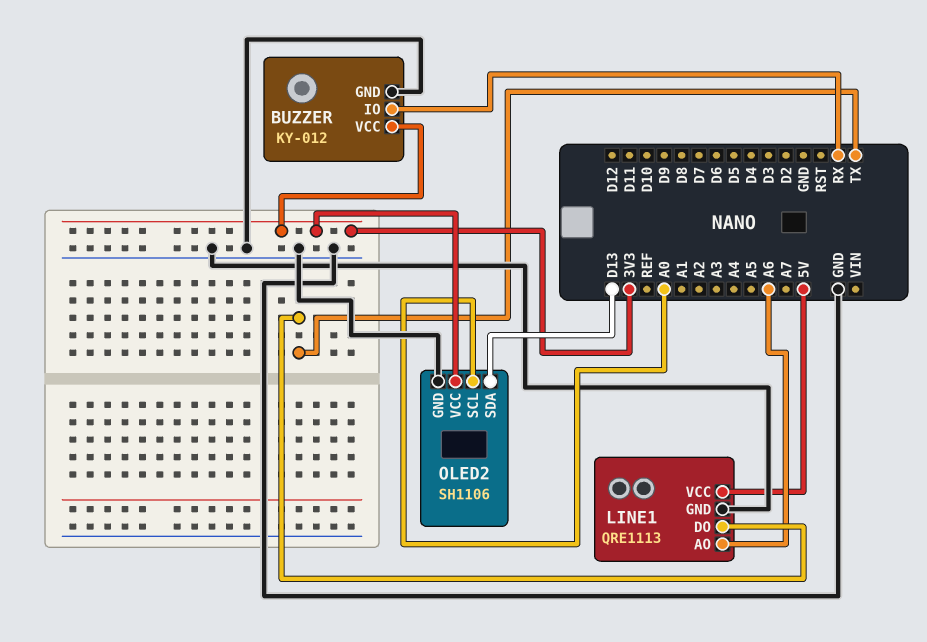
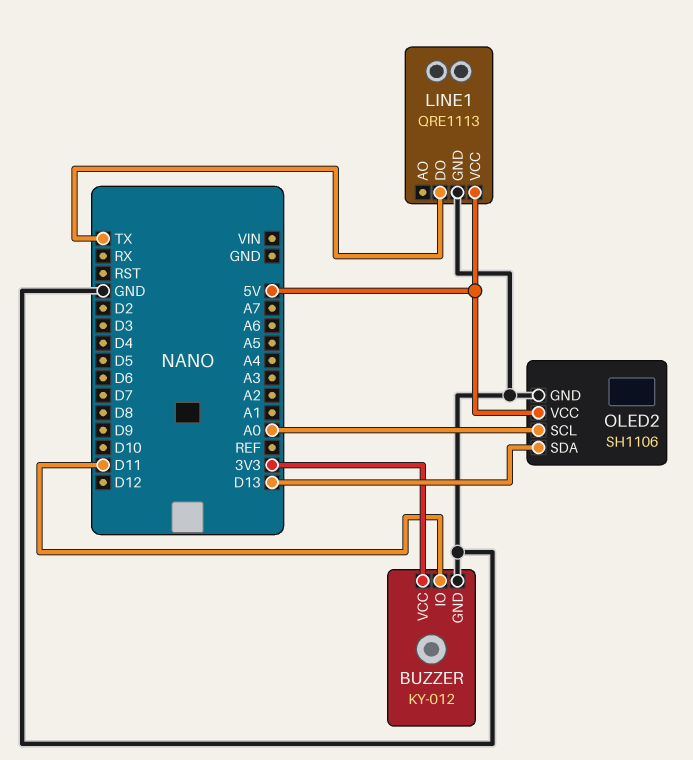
BUZZER pin IO: RX -> D11
LINE1 pin AO: A6 -> none
OLED2 pin VCC: 3V3 -> 5V

